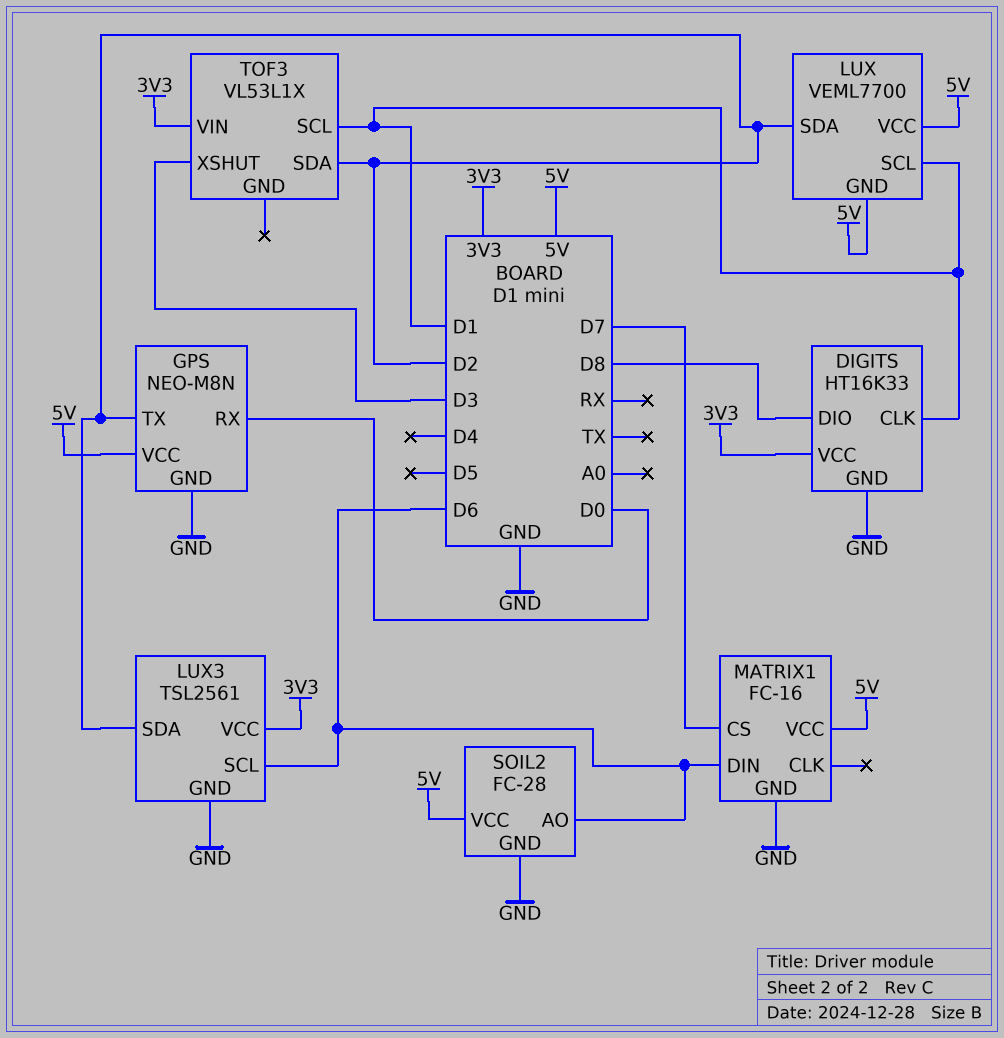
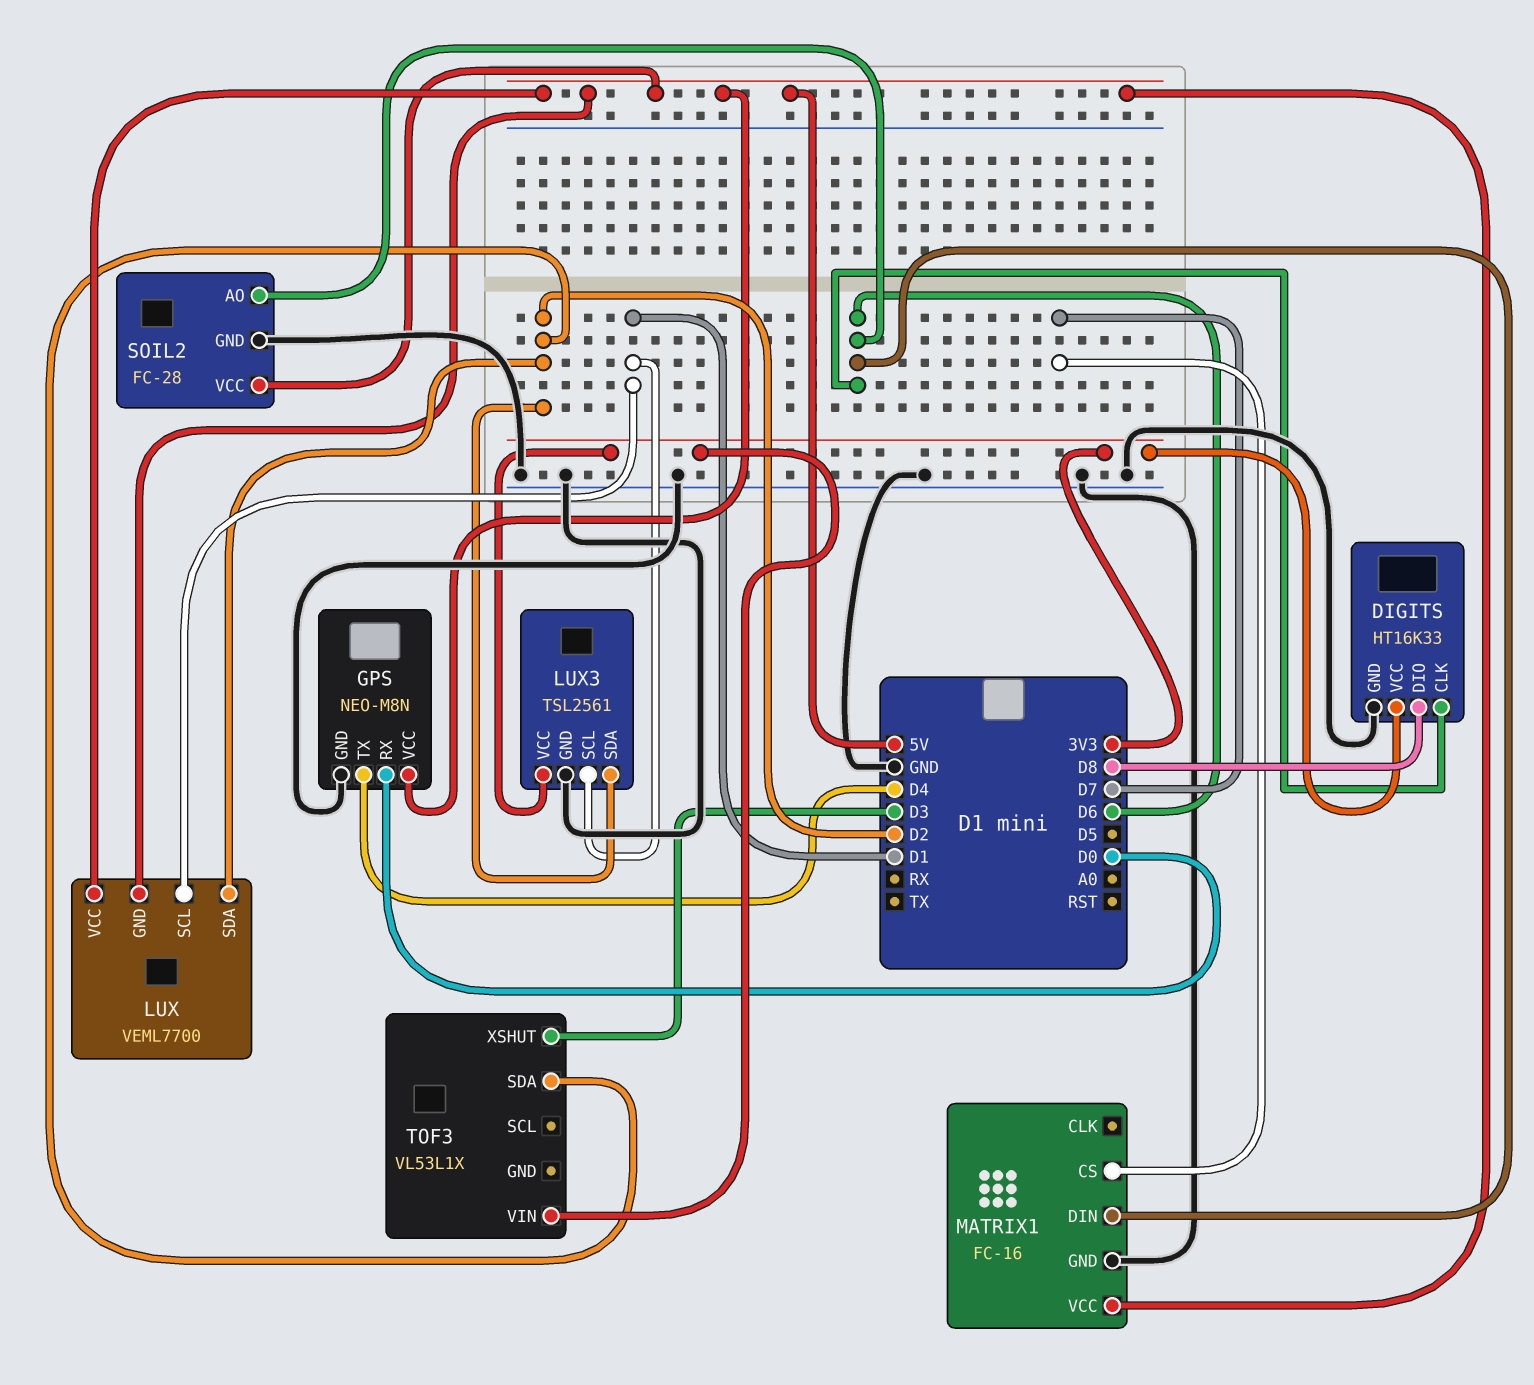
DIGITS pin CLK: D1 -> D6
GPS pin TX: D2 -> D4
LUX3 pin SCL: D6 -> D1
TOF3 pin SCL: D1 -> none

